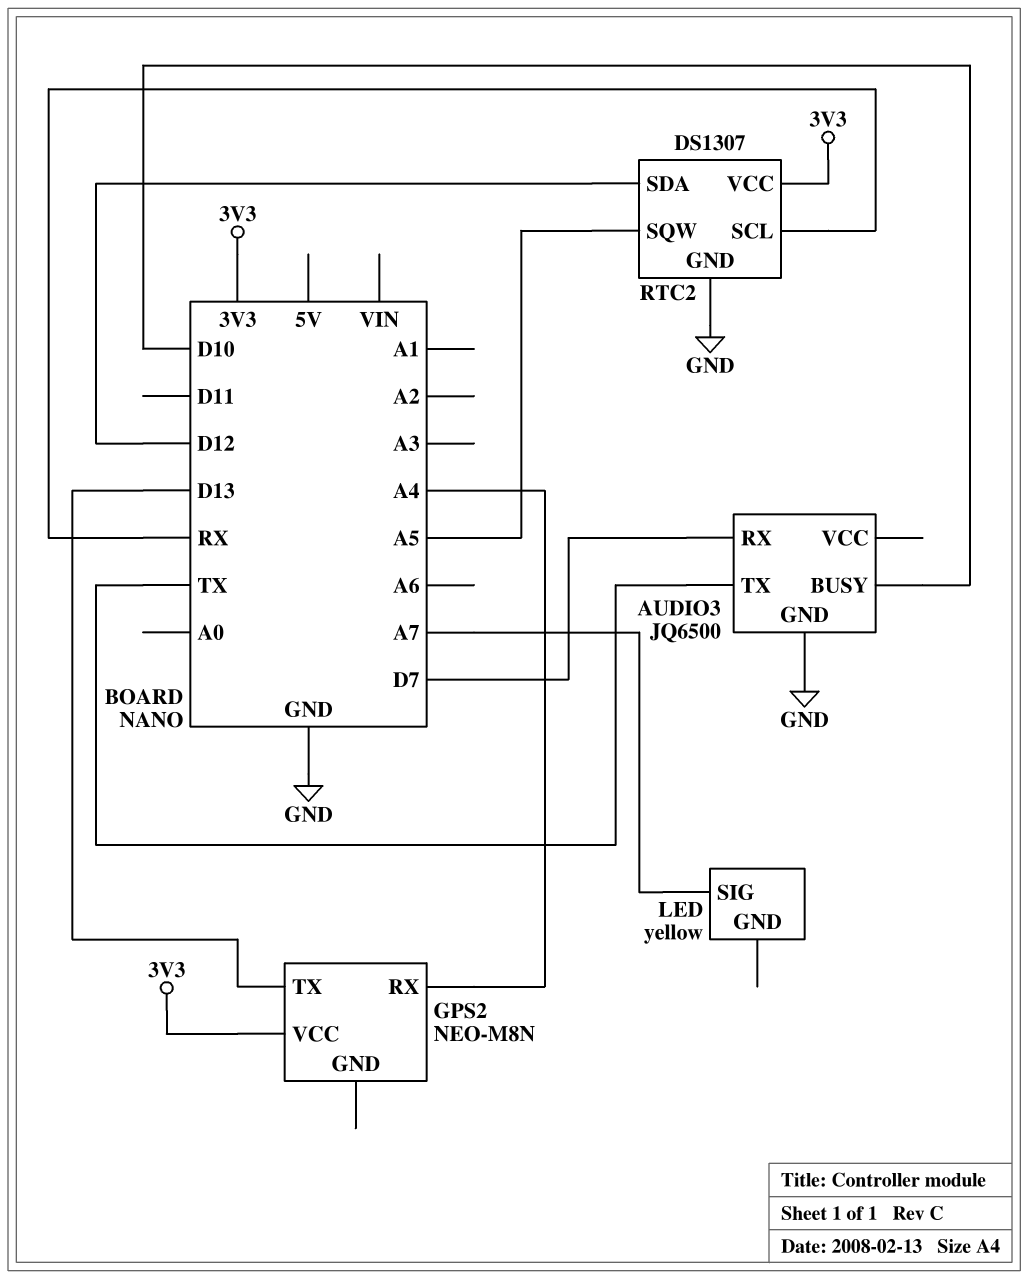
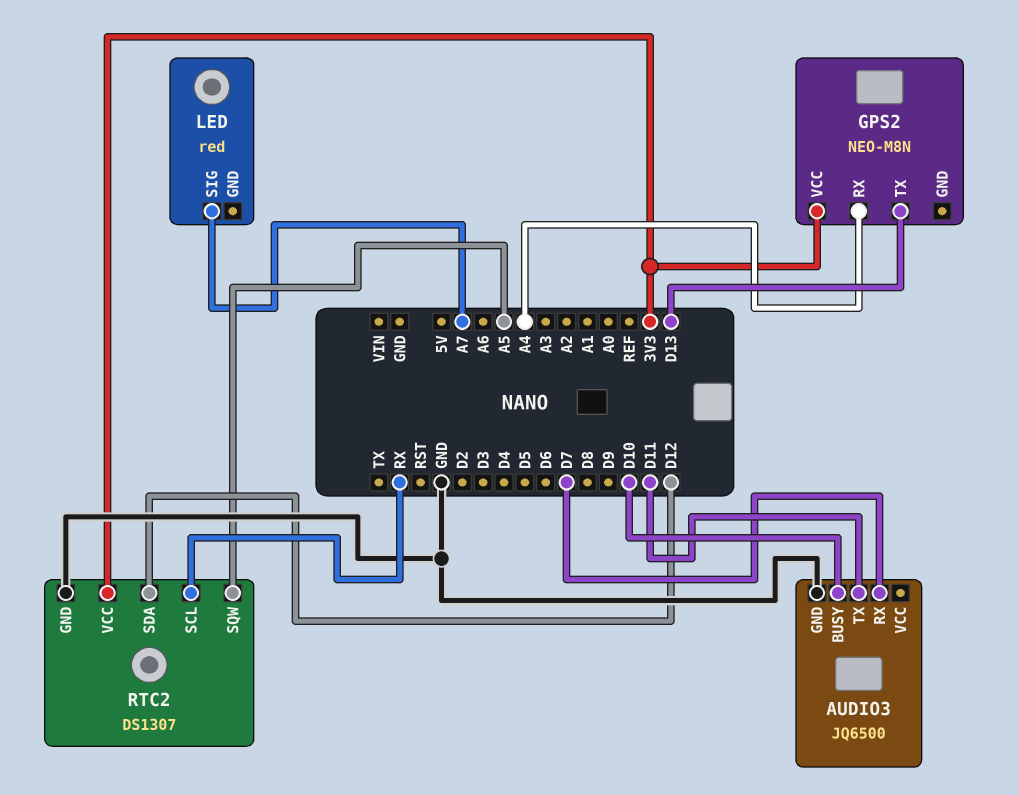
AUDIO3 pin TX: TX -> D11
LED: yellow -> red

